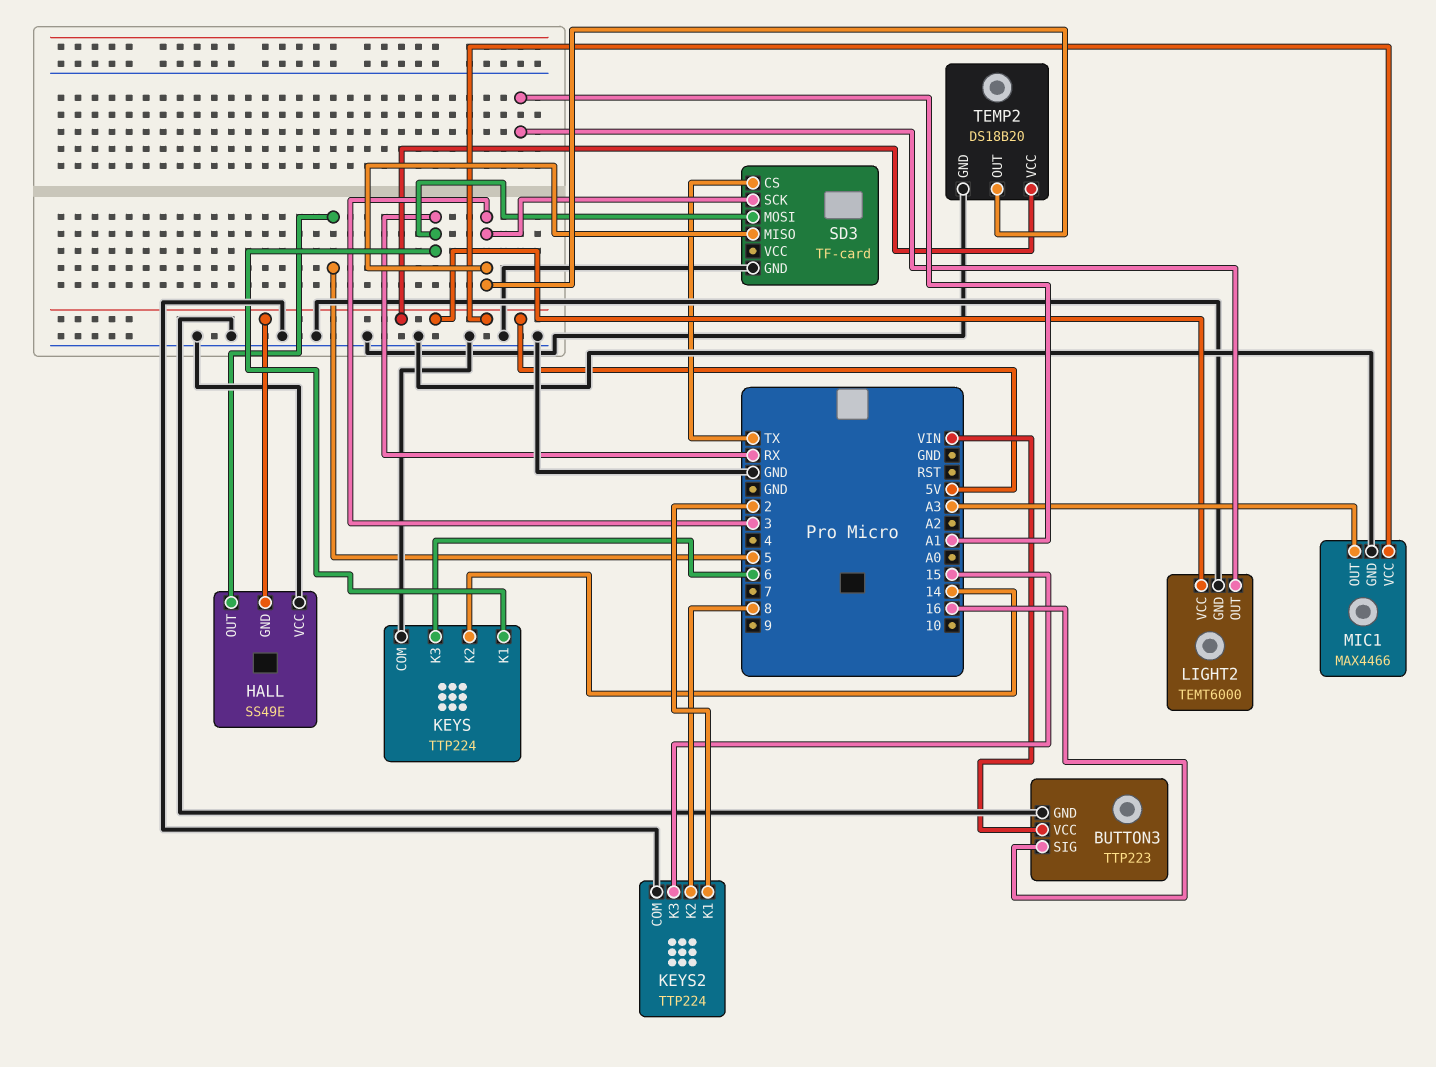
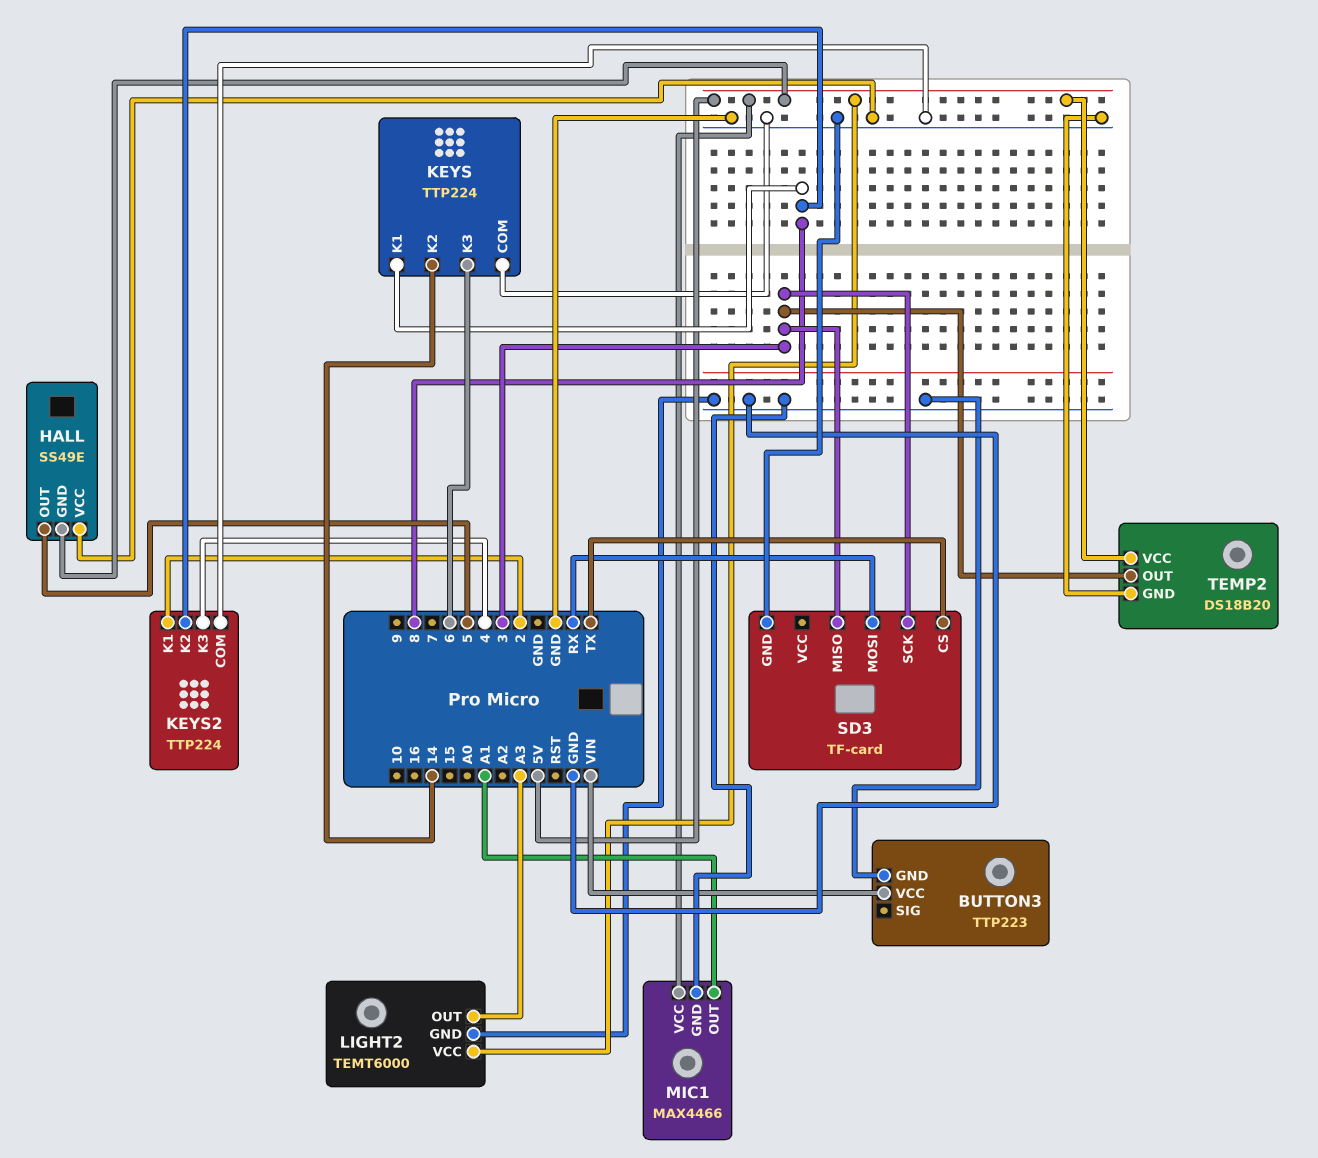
BUTTON3 pin SIG: 16 -> none
KEYS pin K1: RX -> 8
KEYS2 pin K3: 15 -> 4
LIGHT2 pin OUT: A1 -> A3
MIC1 pin OUT: A3 -> A1

